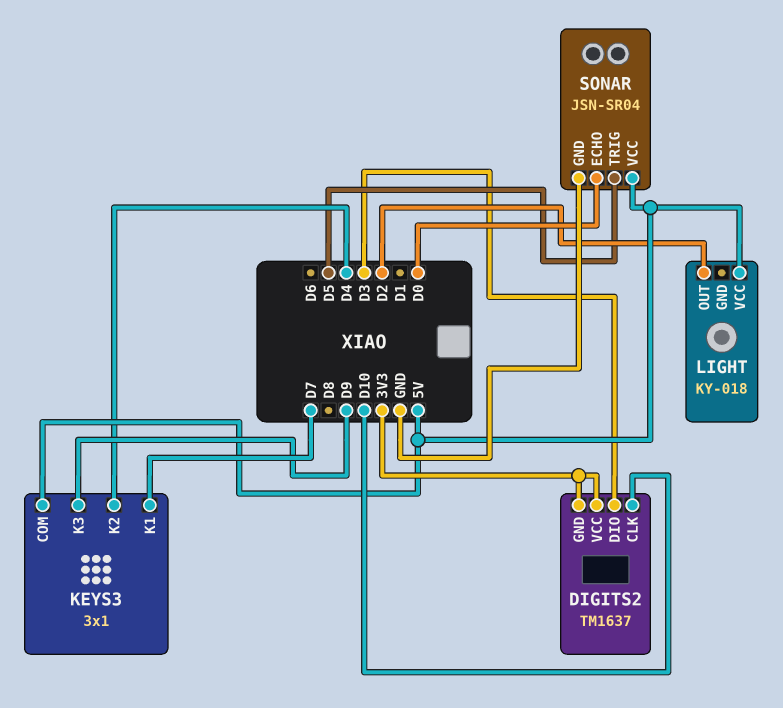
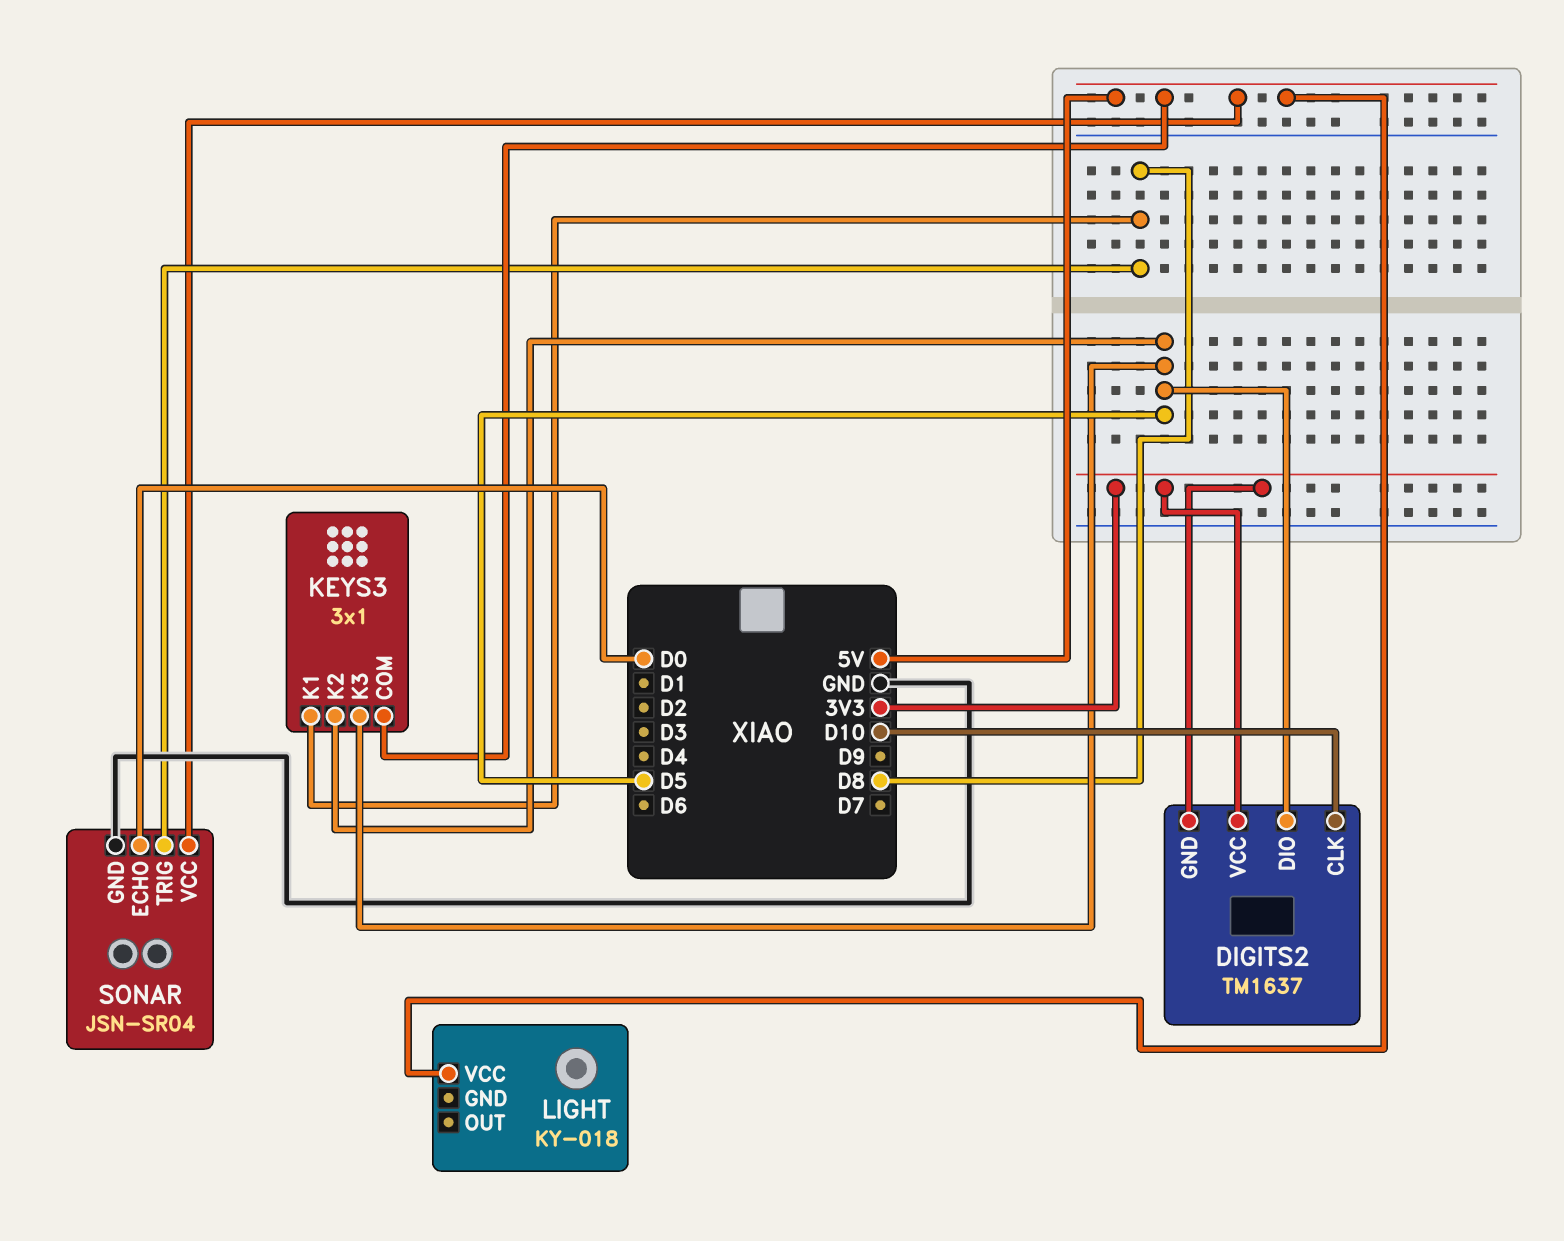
DIGITS2 pin DIO: D3 -> D5
KEYS3 pin K1: D7 -> D8
KEYS3 pin K2: D4 -> D5
KEYS3 pin K3: D9 -> D5
LIGHT pin OUT: D2 -> none
SONAR pin TRIG: D5 -> D8

